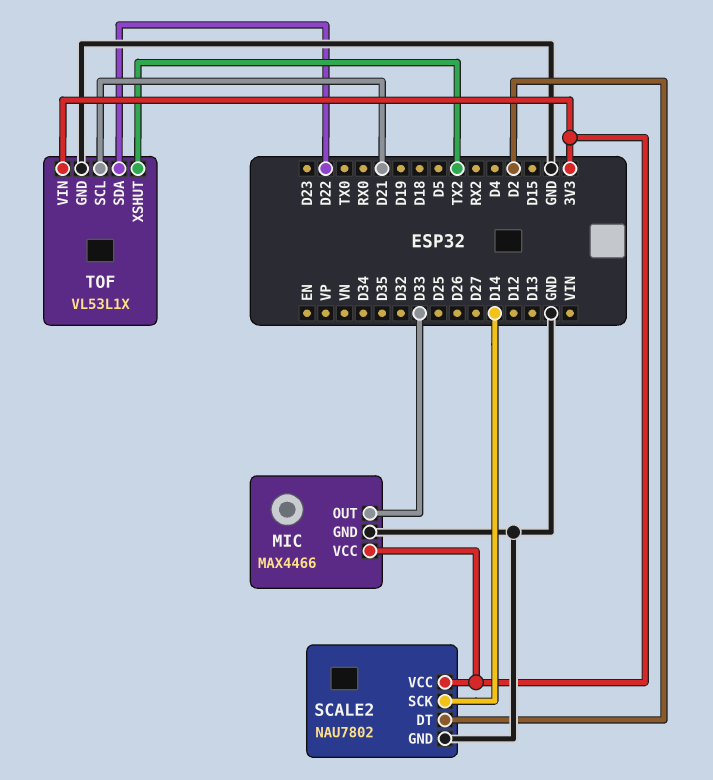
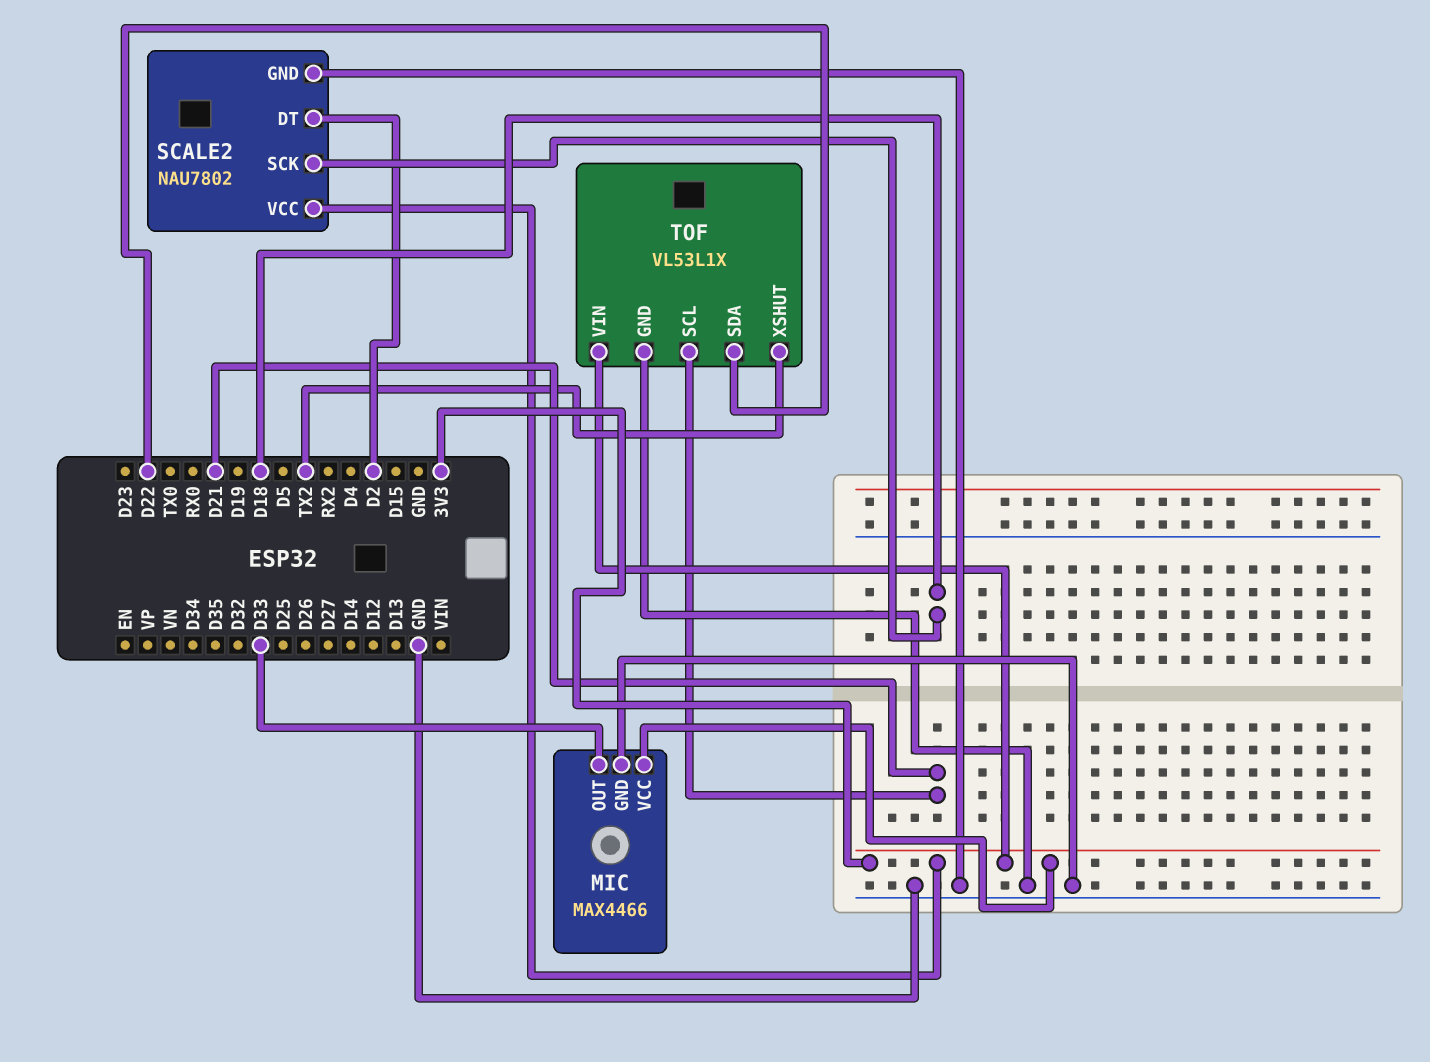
SCALE2 pin SCK: D14 -> D18

